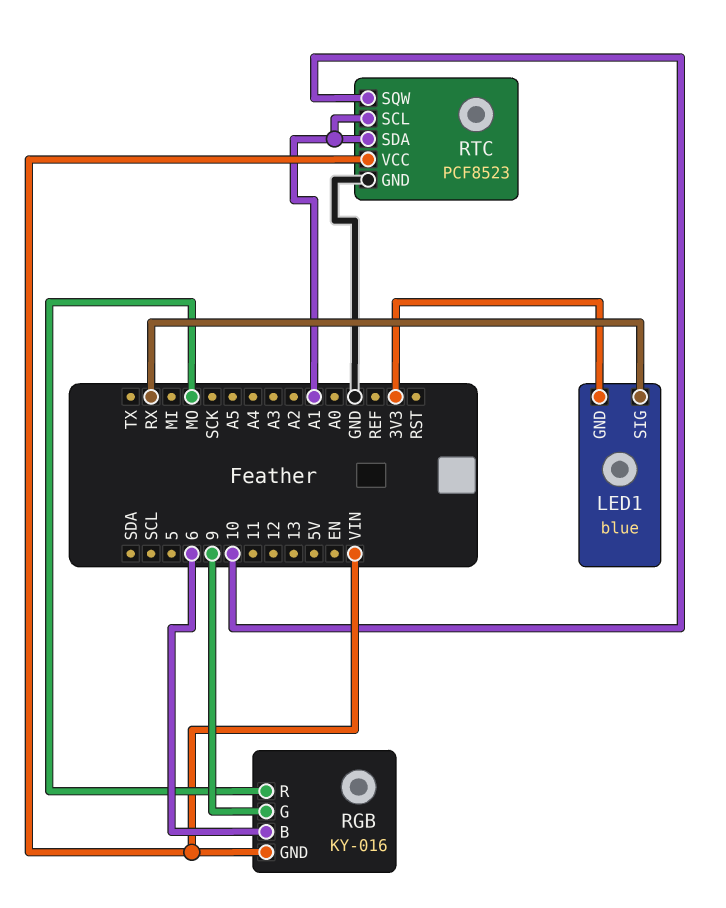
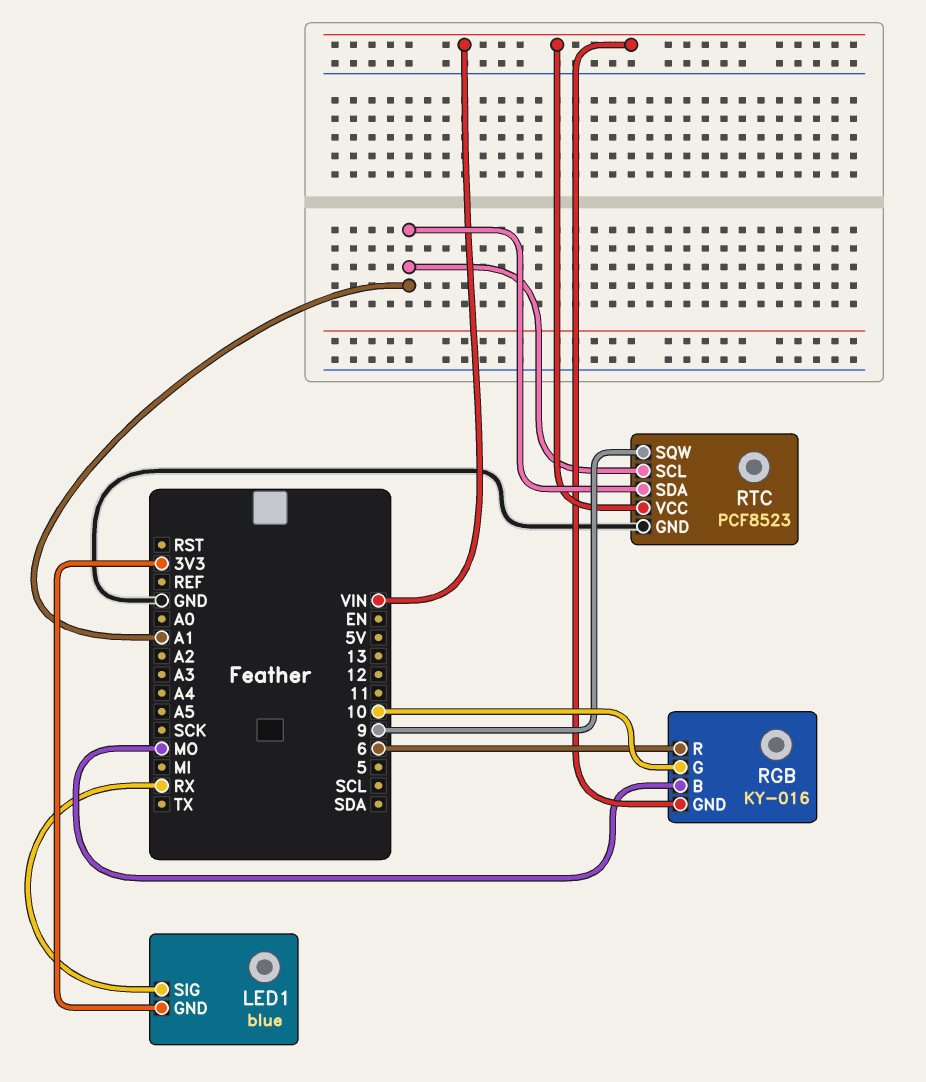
RGB pin B: 6 -> MO
RGB pin G: 9 -> 10
RGB pin R: MO -> 6
RTC pin SQW: 10 -> 9

